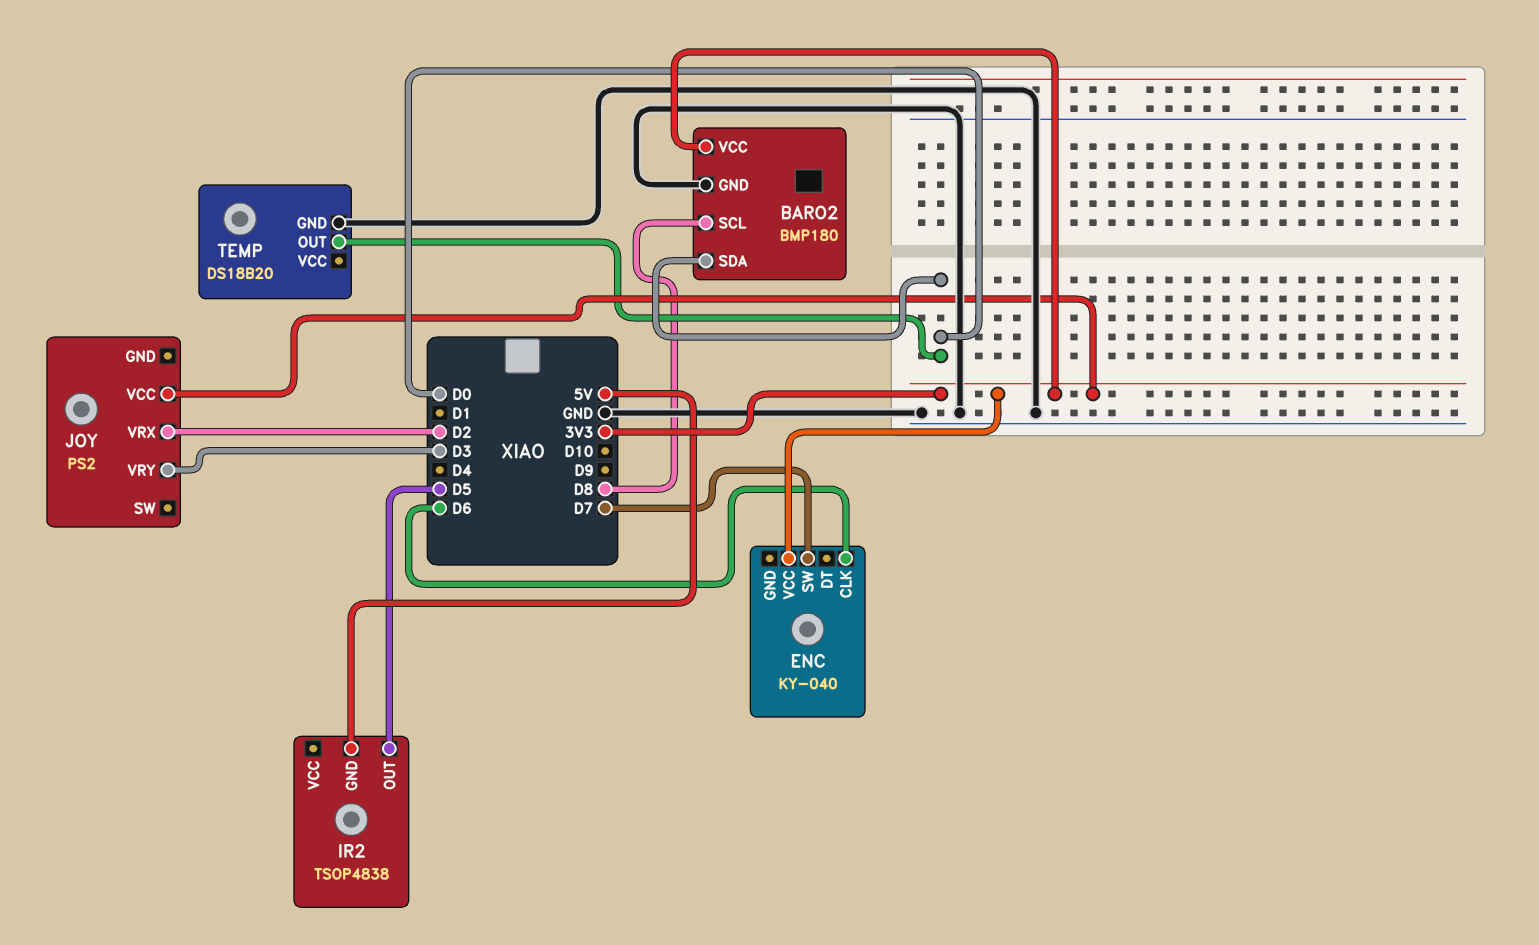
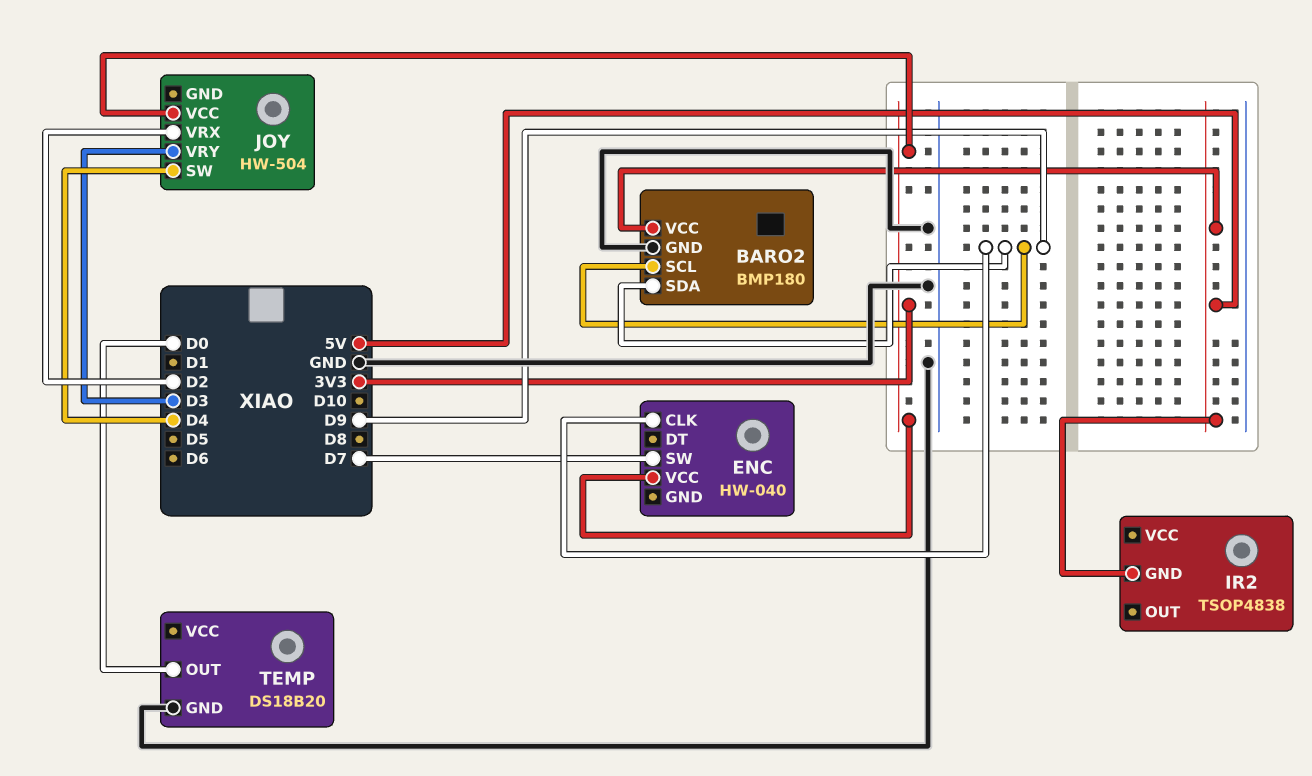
BARO2 pin SCL: D8 -> D9
BARO2 pin SDA: D0 -> D9
BARO2 pin VCC: 3V3 -> 5V
ENC: KY-040 -> HW-040
ENC pin CLK: D6 -> D9
IR2 pin OUT: D5 -> none
JOY: PS2 -> HW-504
JOY pin SW: none -> D4

